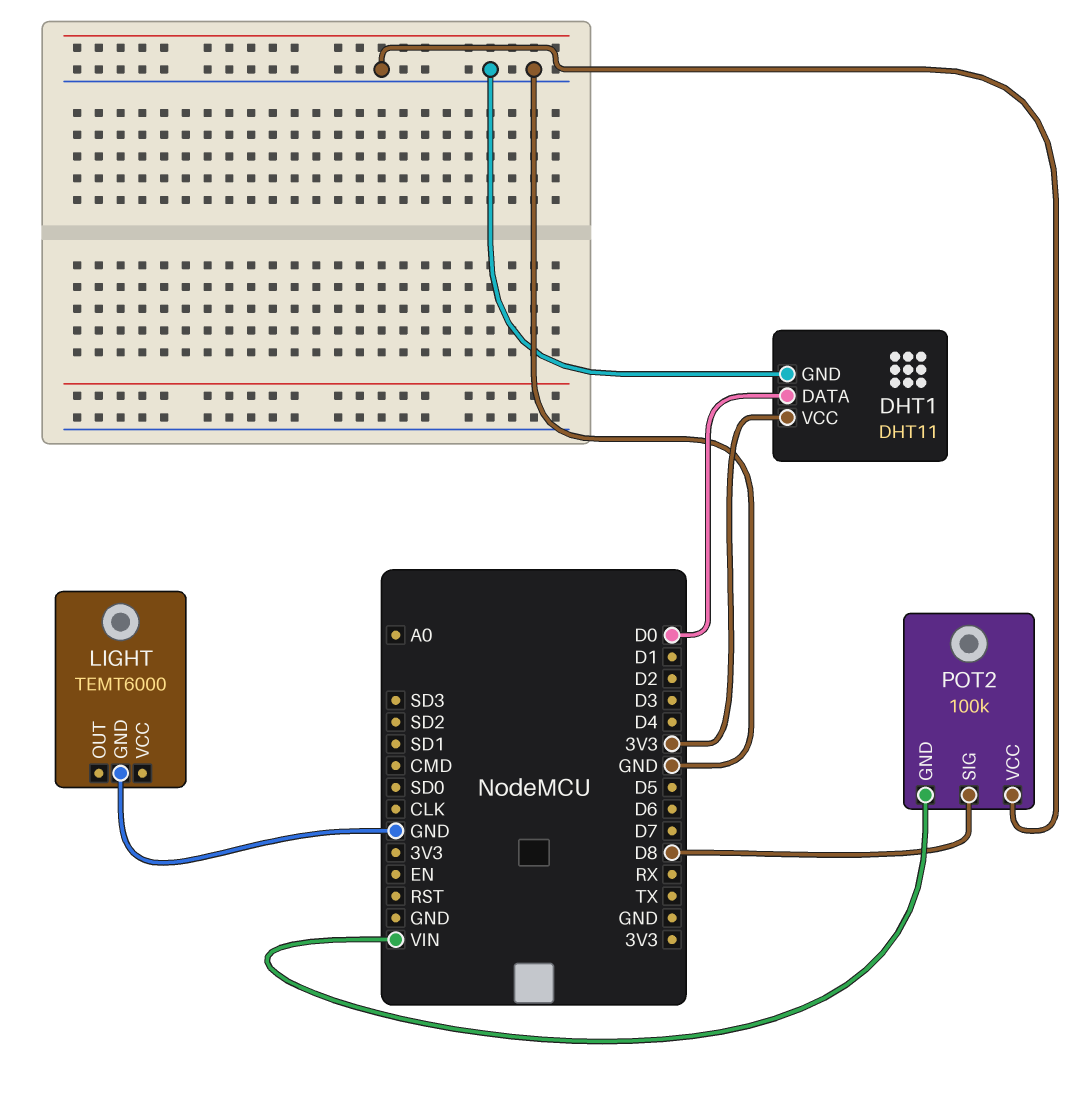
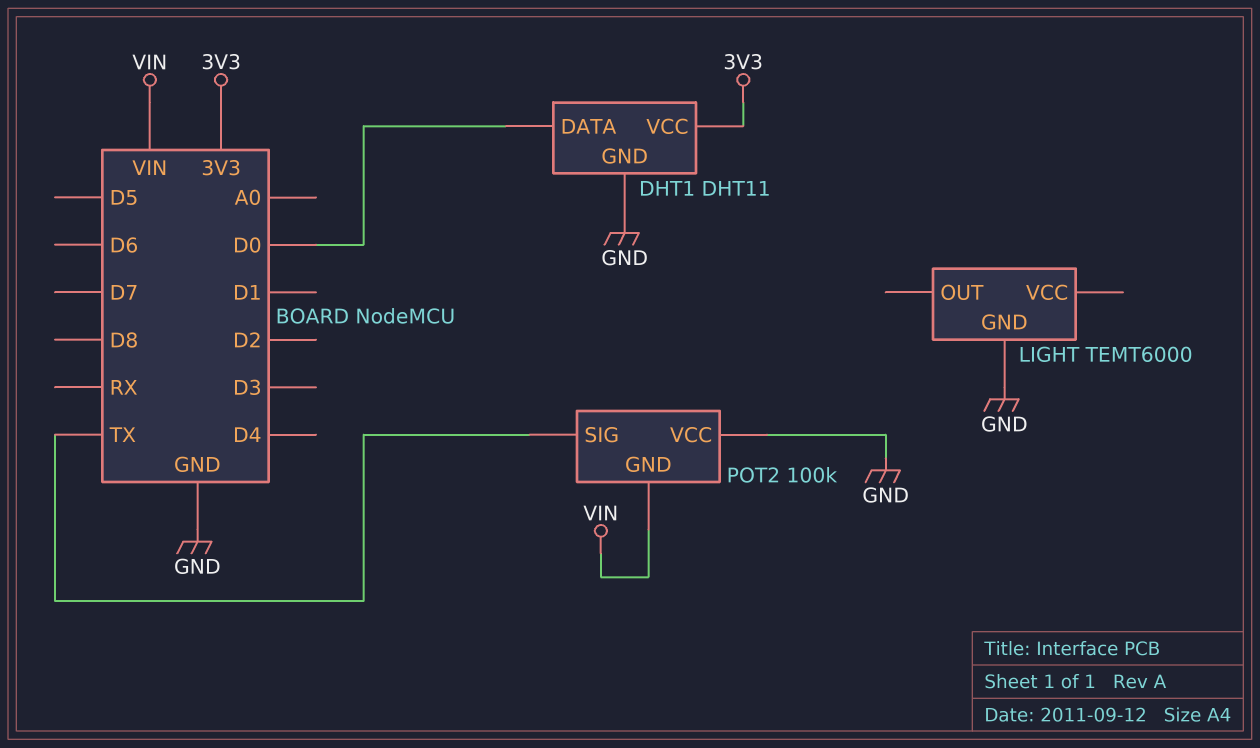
POT2 pin SIG: D8 -> TX

